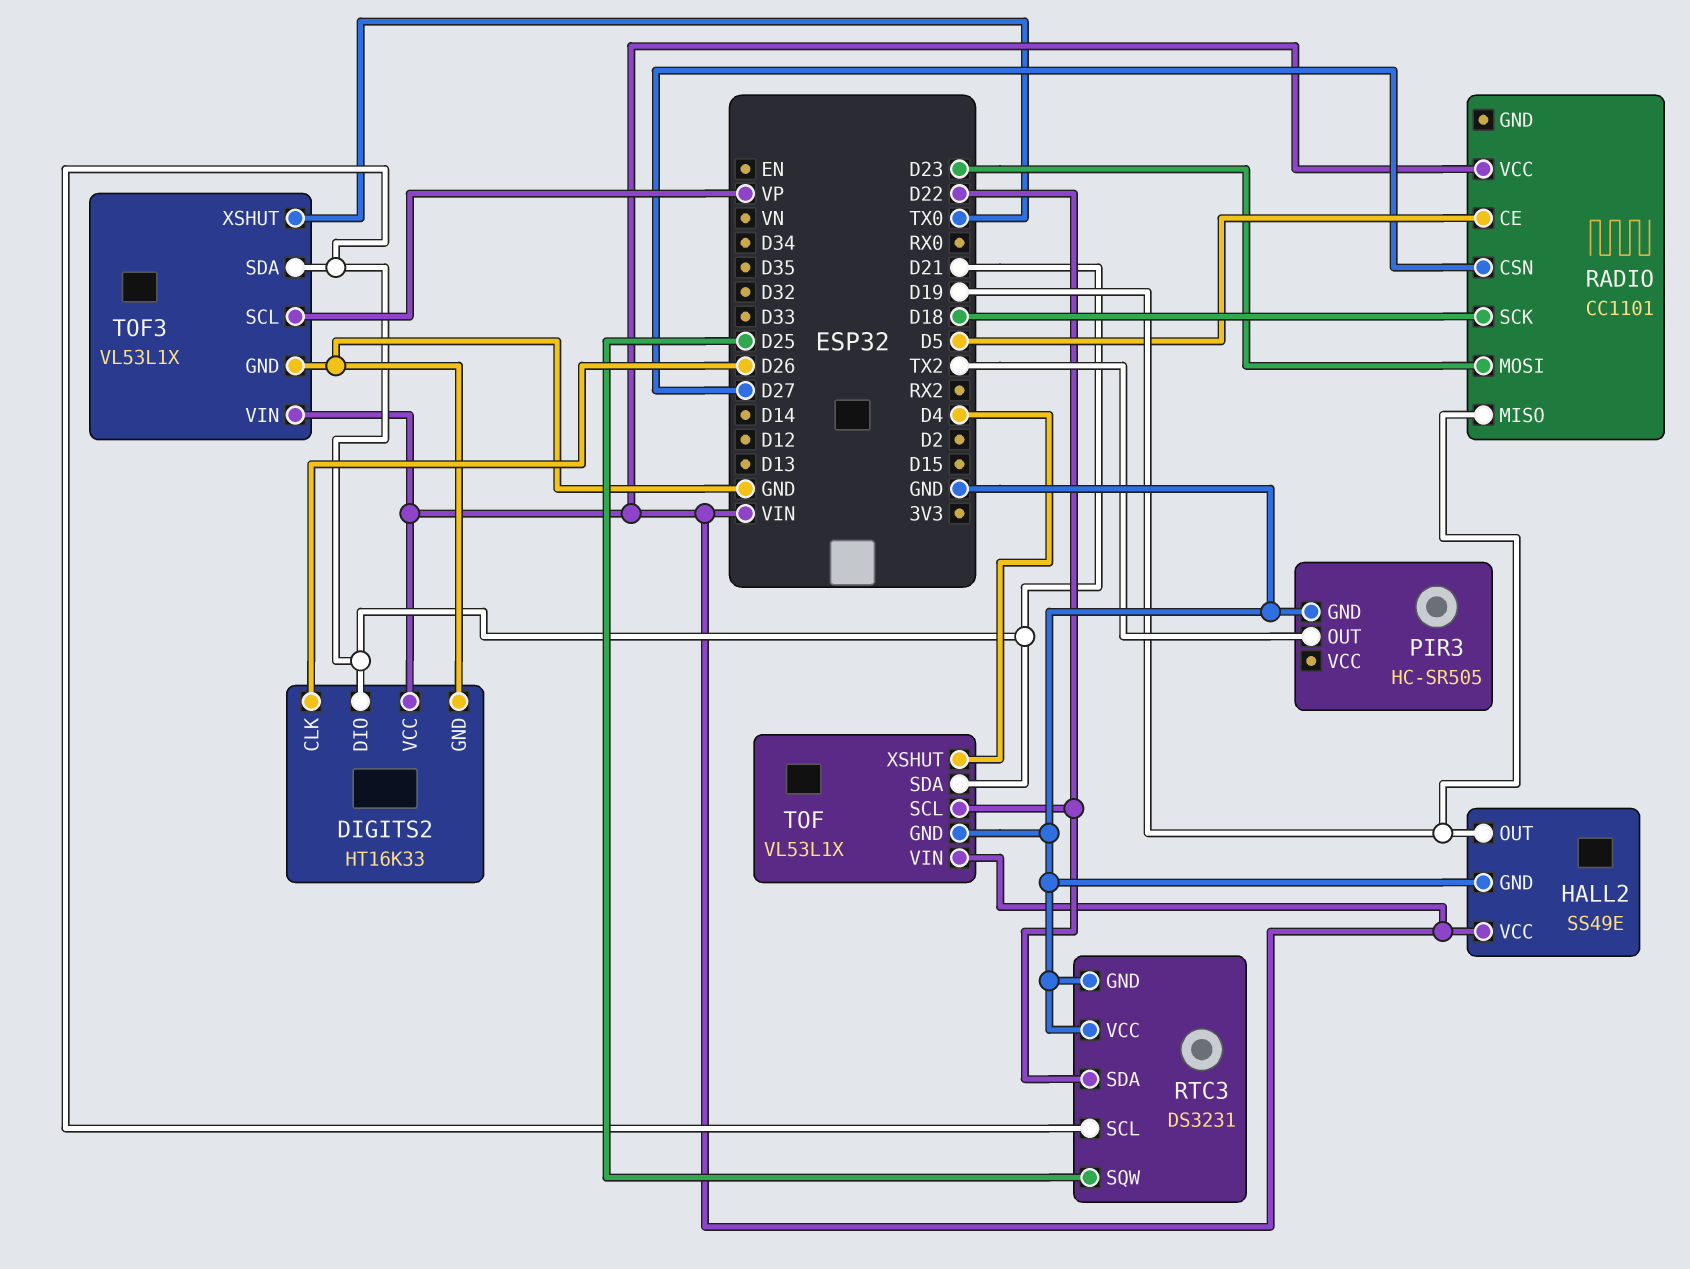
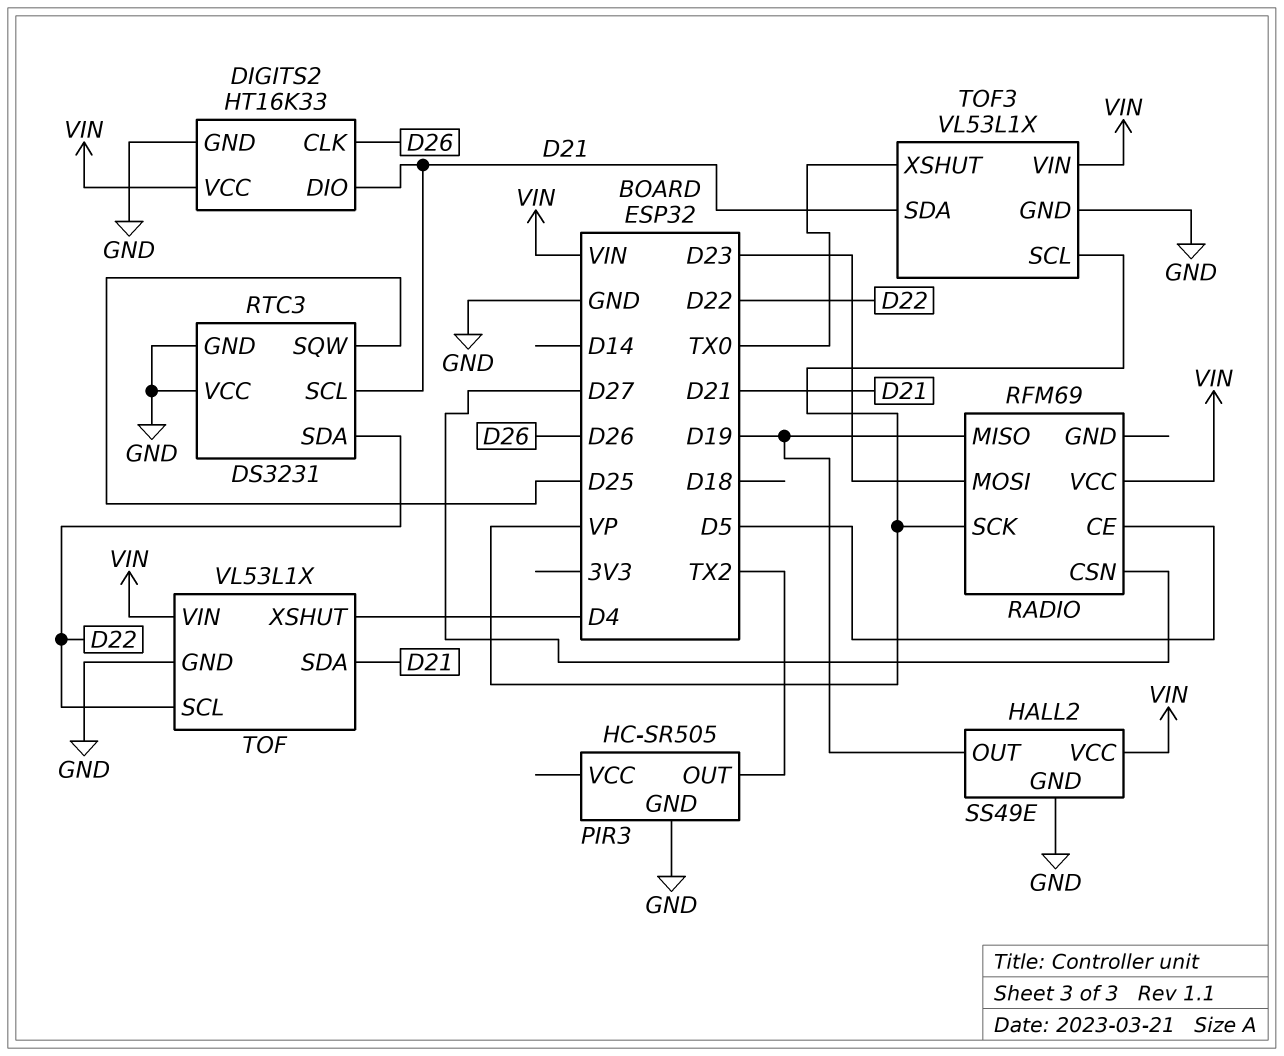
RADIO: CC1101 -> RFM69
RADIO pin SCK: D18 -> VP

